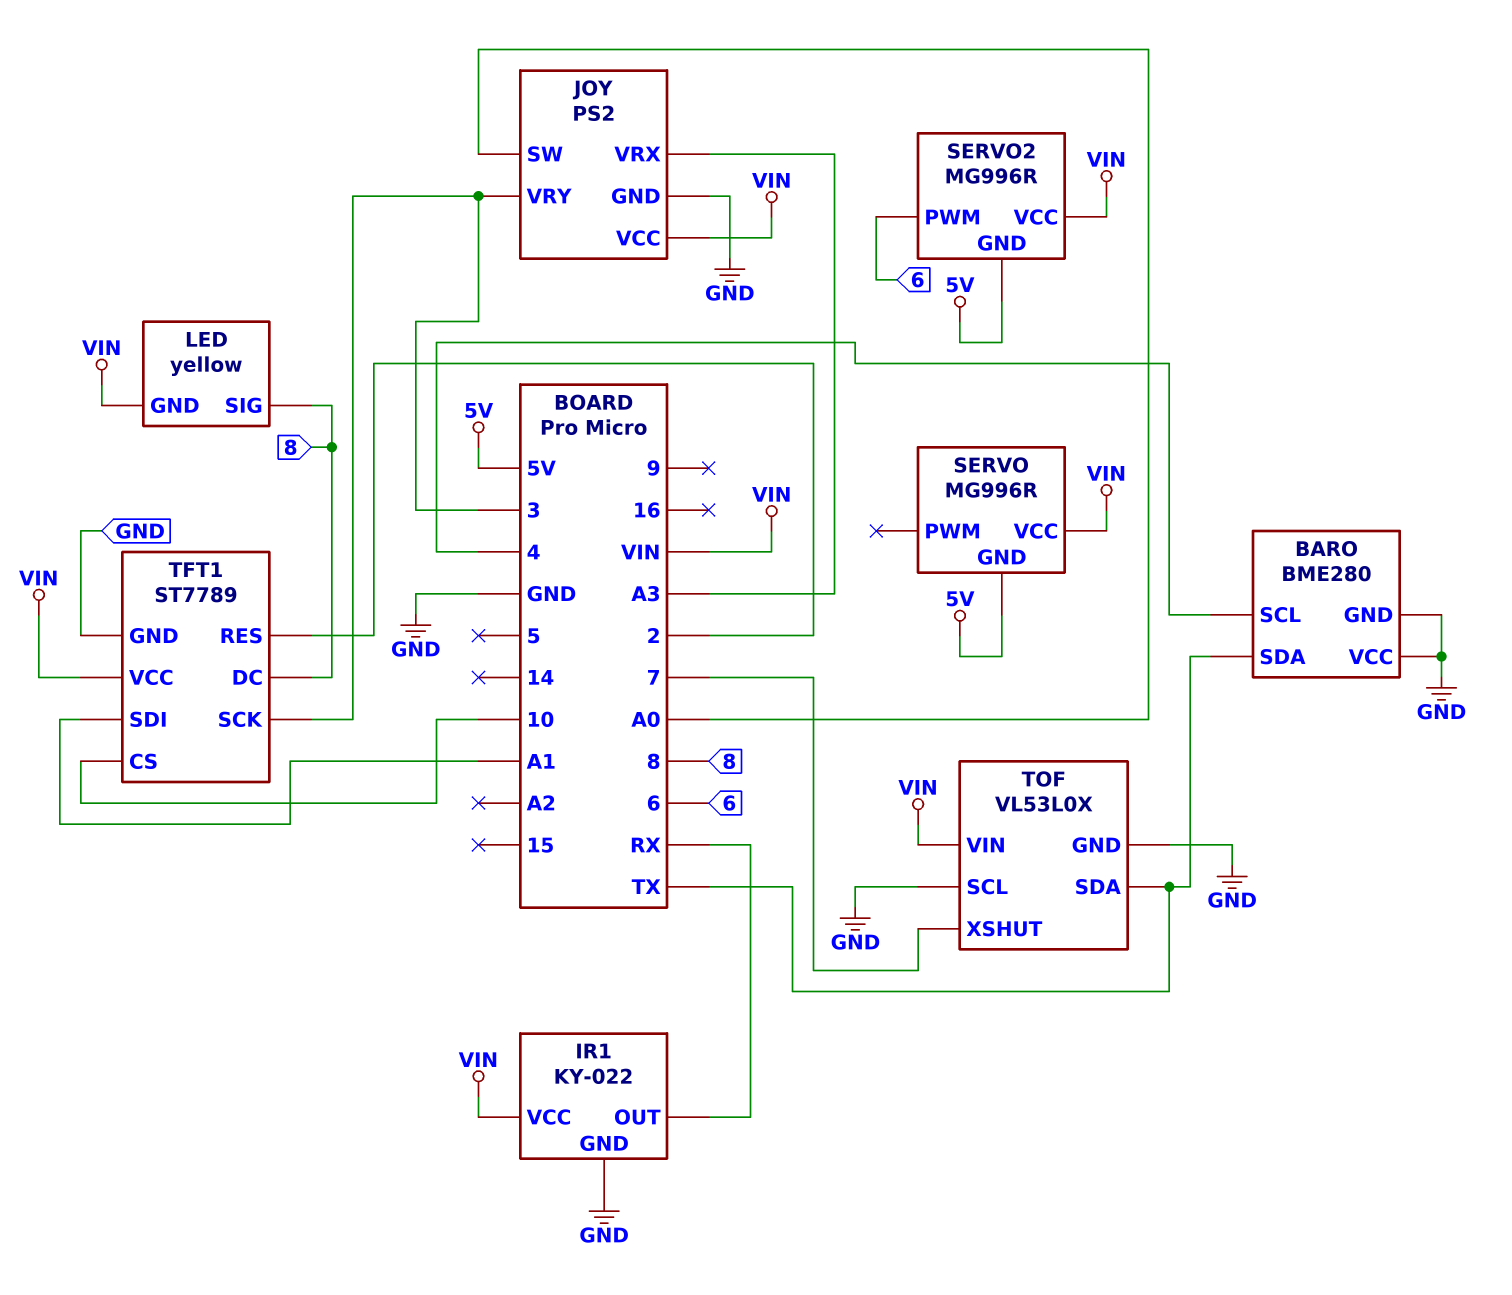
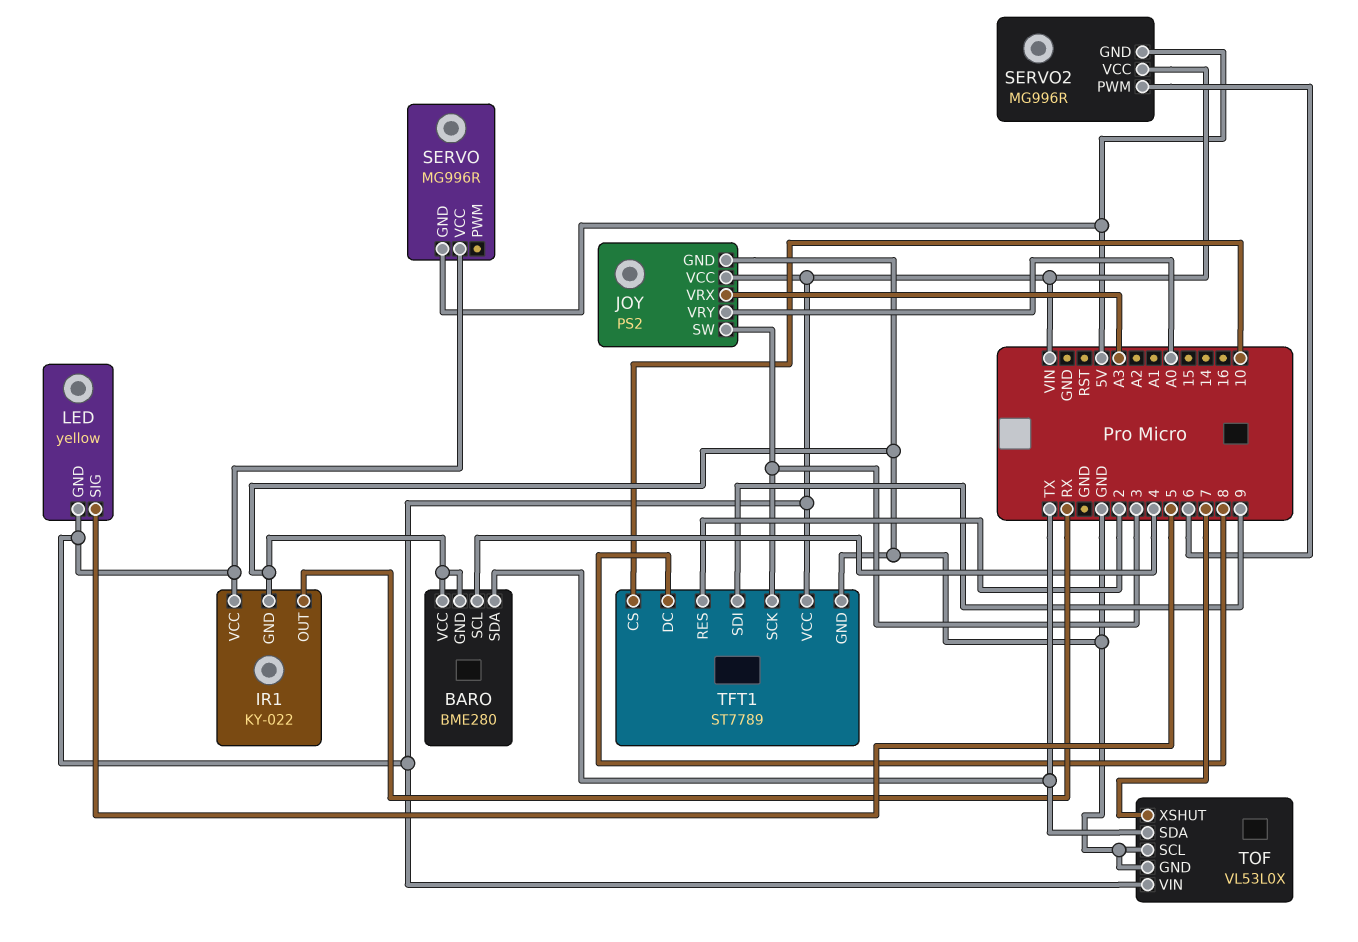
JOY pin SW: A0 -> 3
JOY pin VRY: 3 -> A0
LED pin SIG: 8 -> 5
TFT1 pin SDI: A1 -> 9

